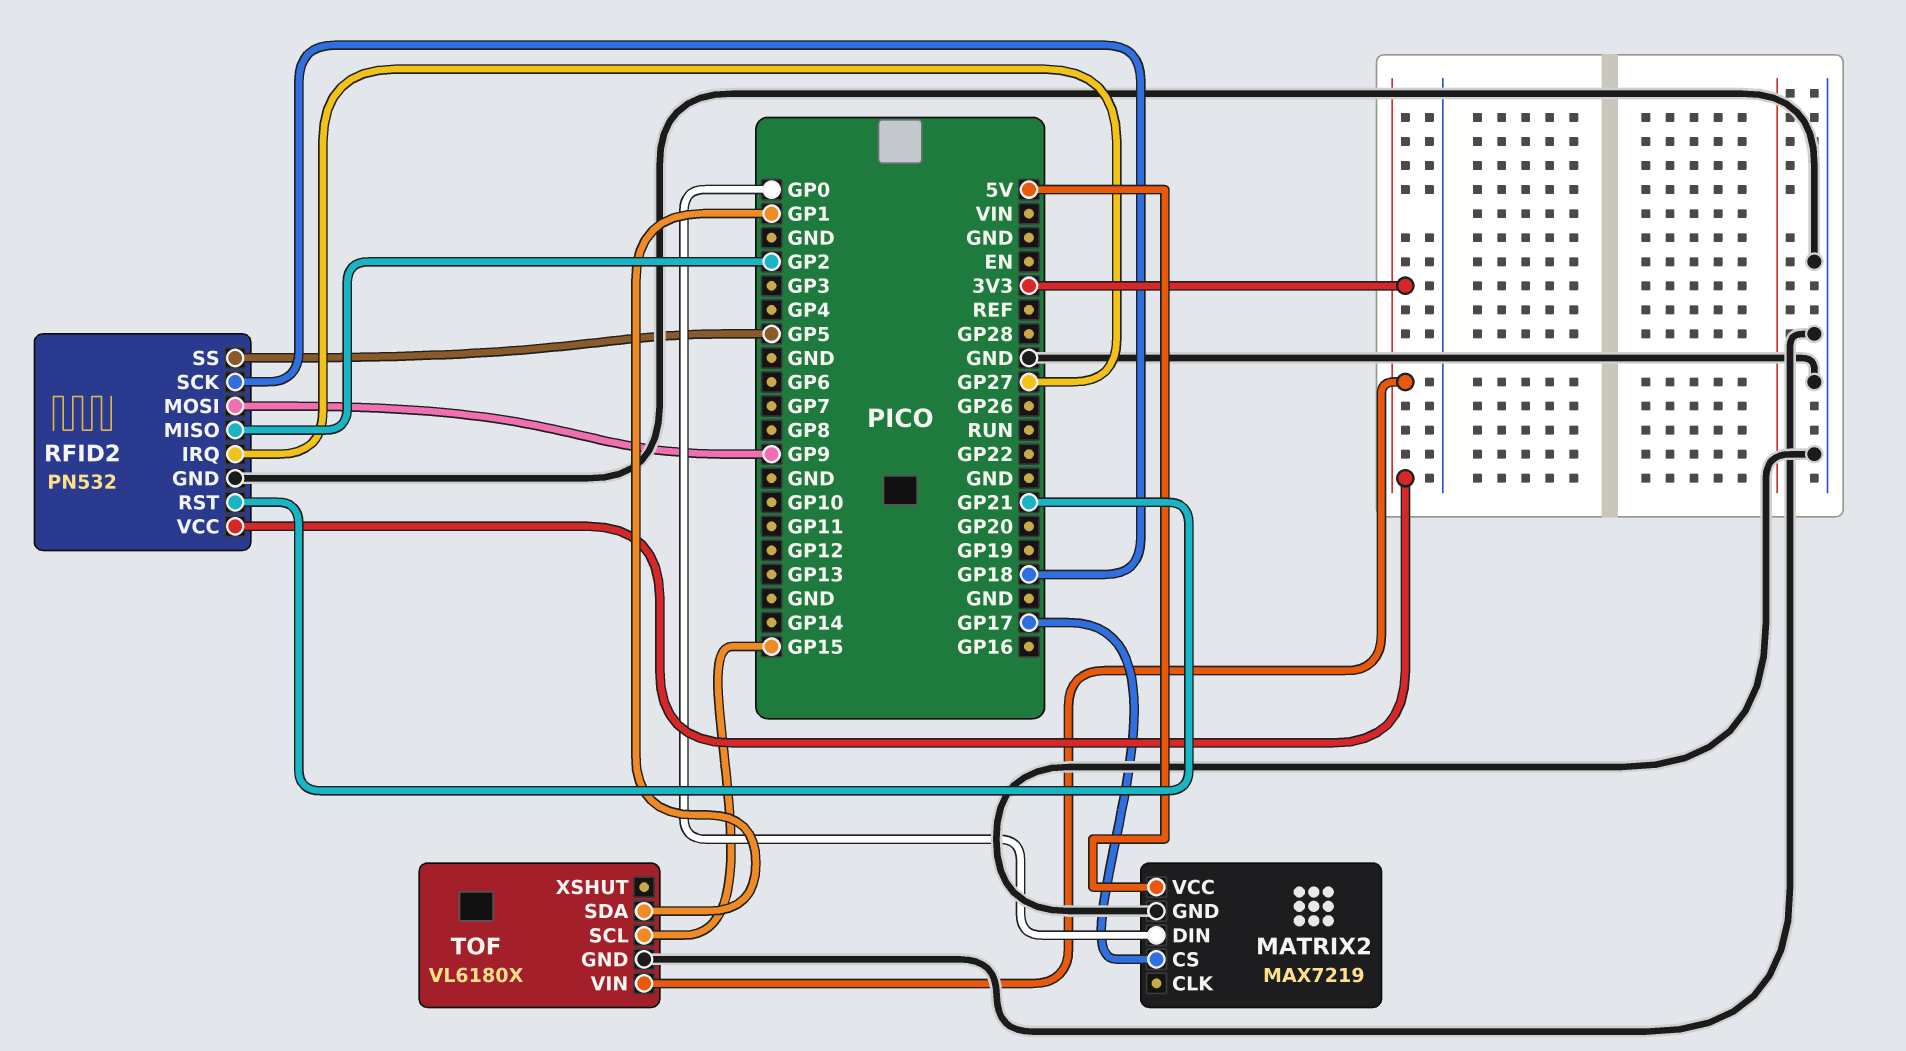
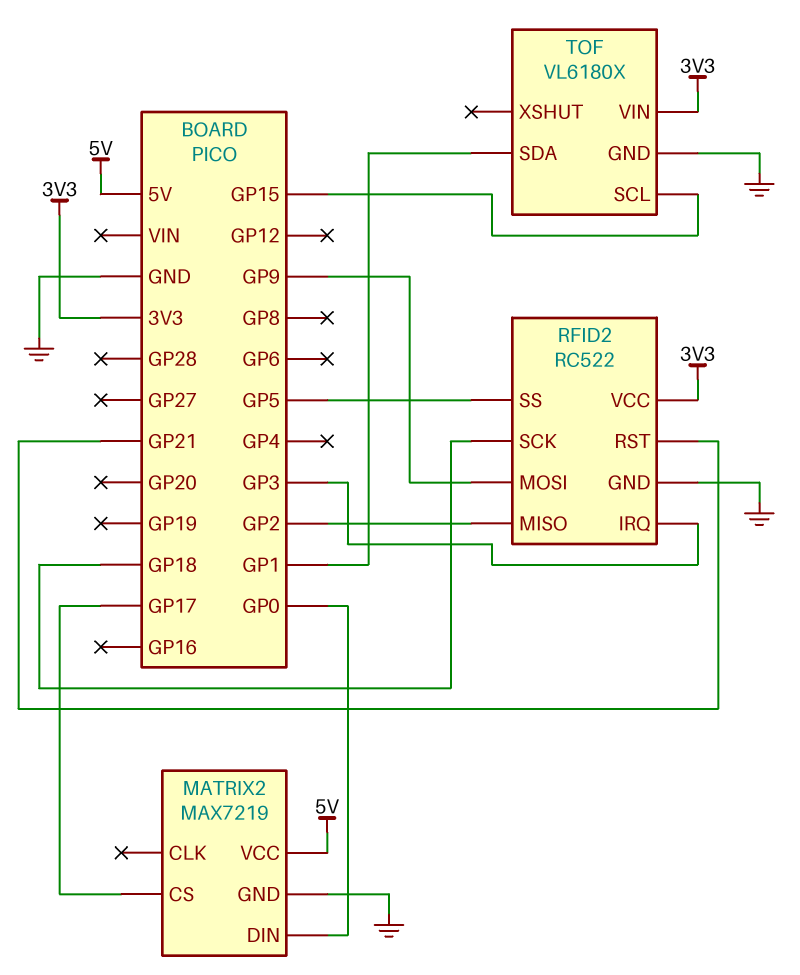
RFID2: PN532 -> RC522
RFID2 pin IRQ: GP27 -> GP3

